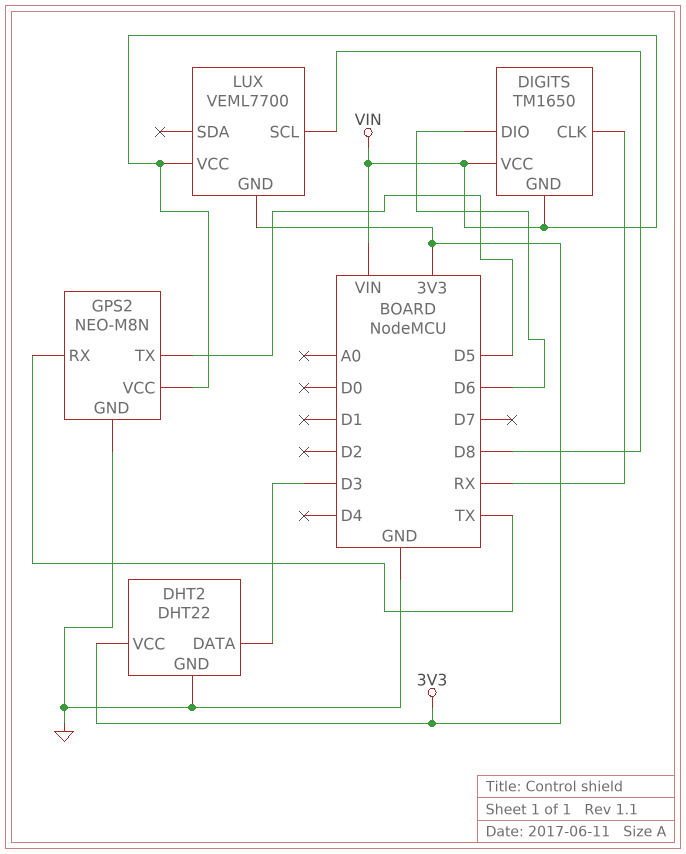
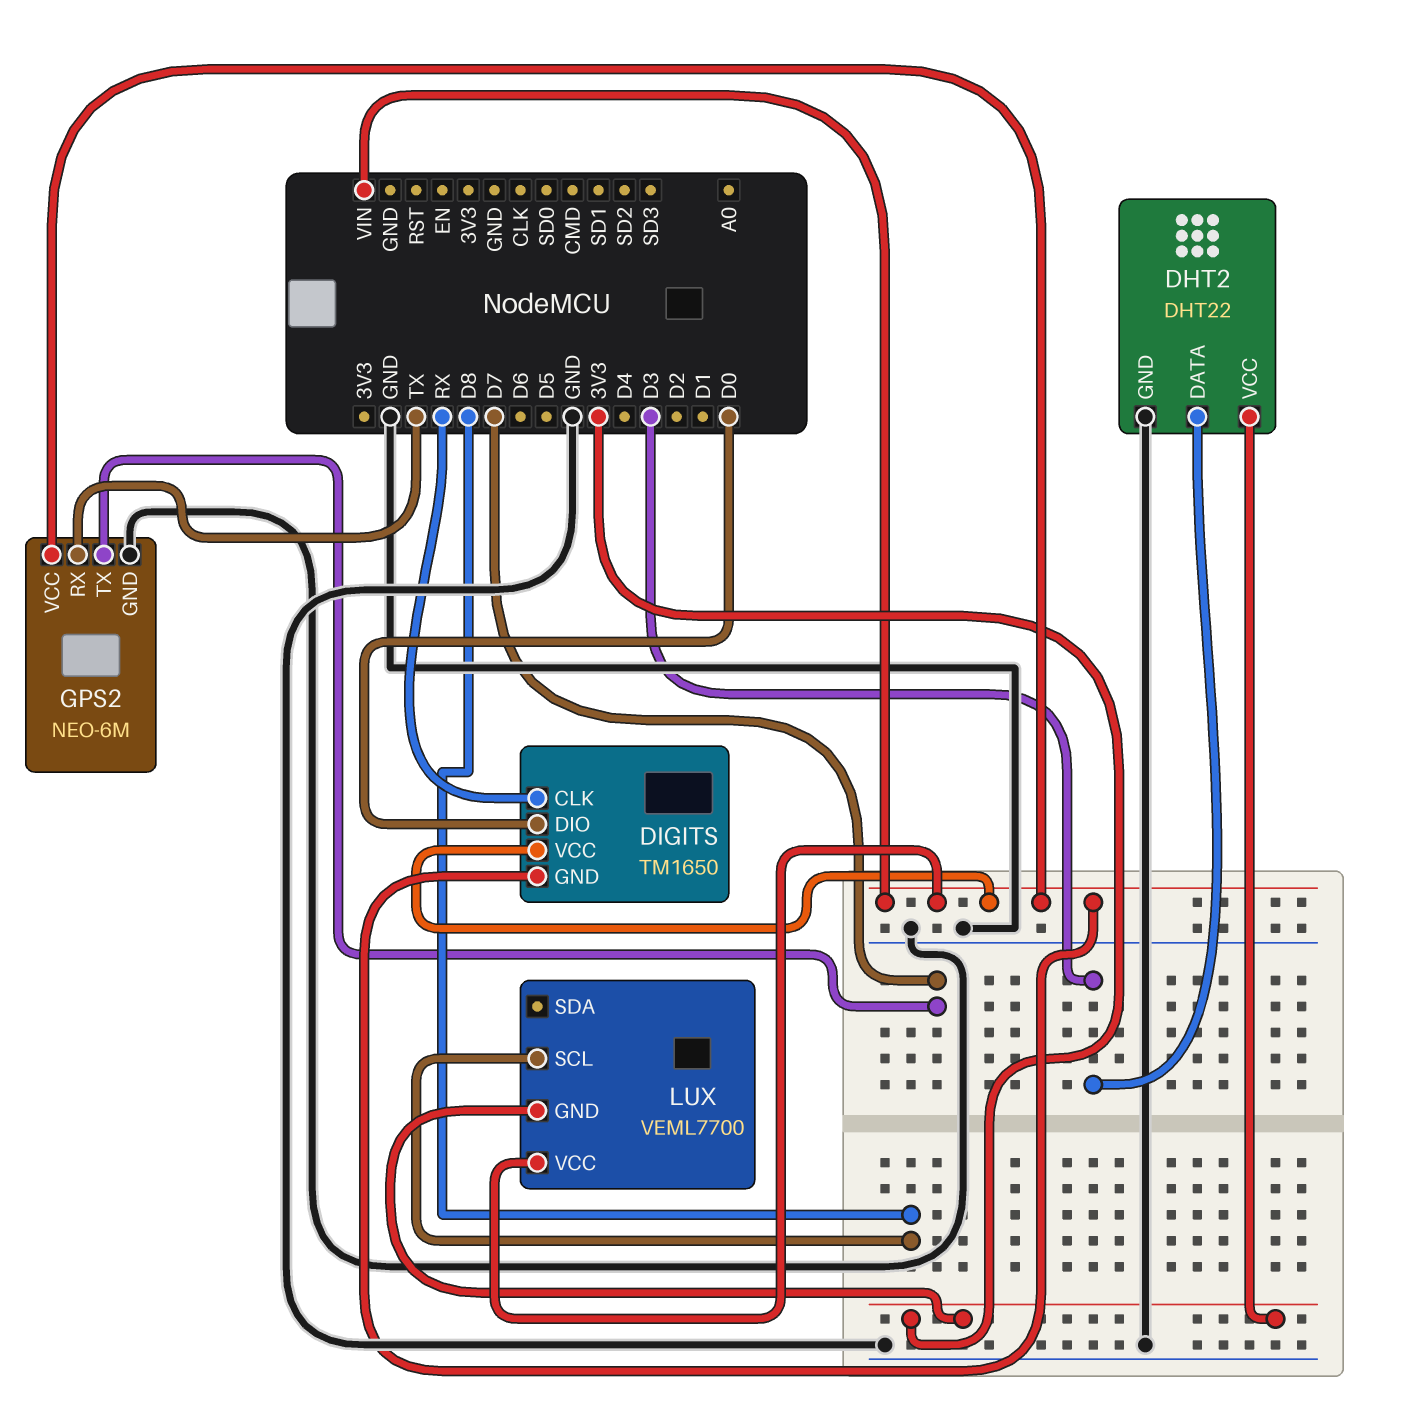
DIGITS pin DIO: D6 -> D0
GPS2: NEO-M8N -> NEO-6M
GPS2 pin TX: D5 -> D7

